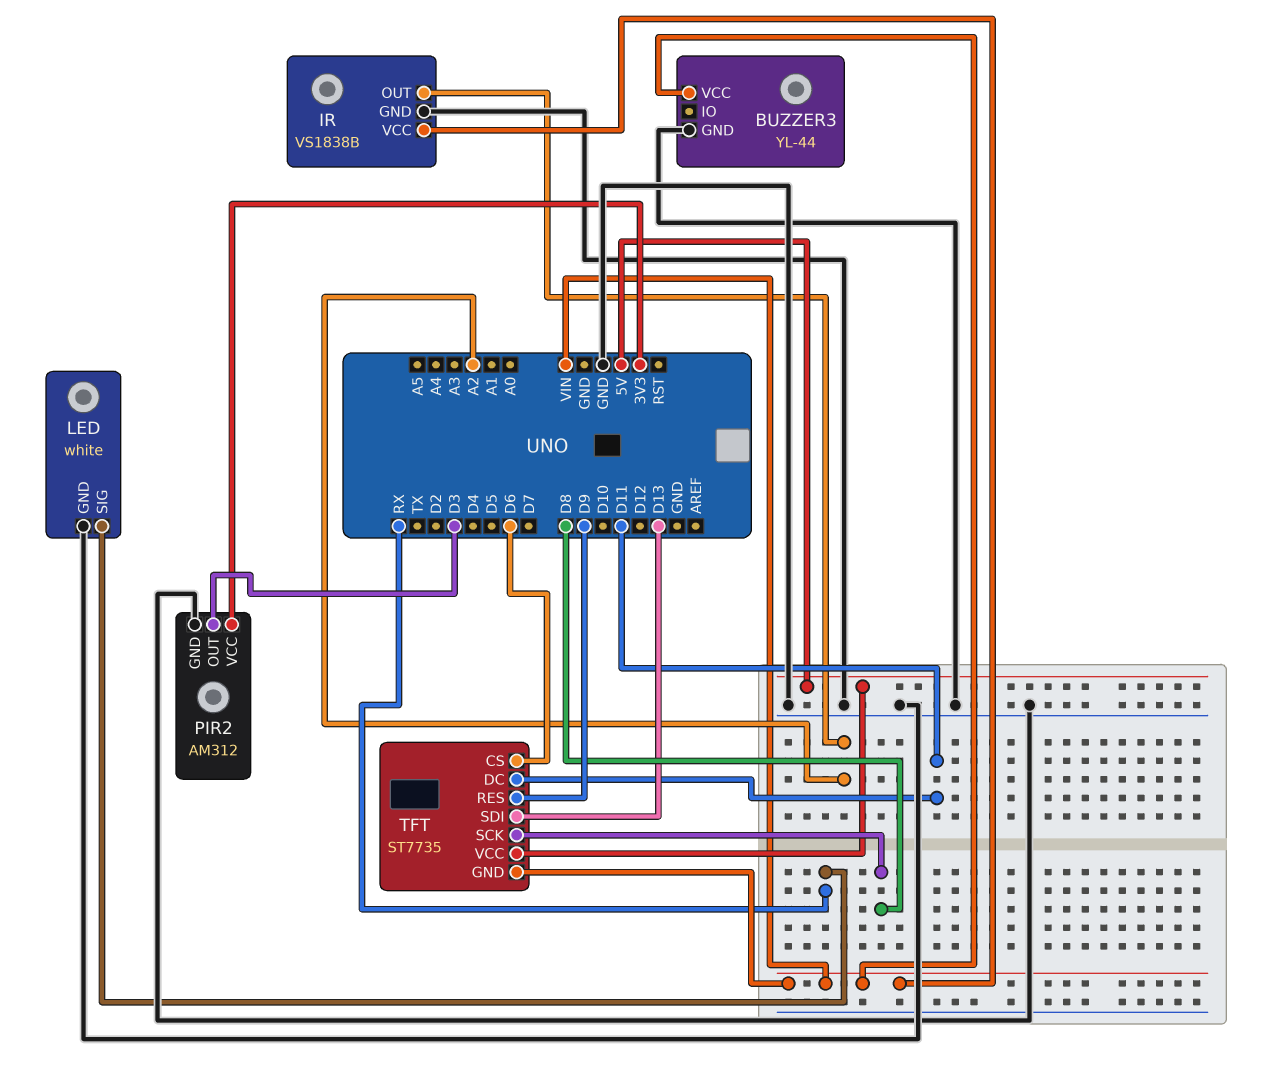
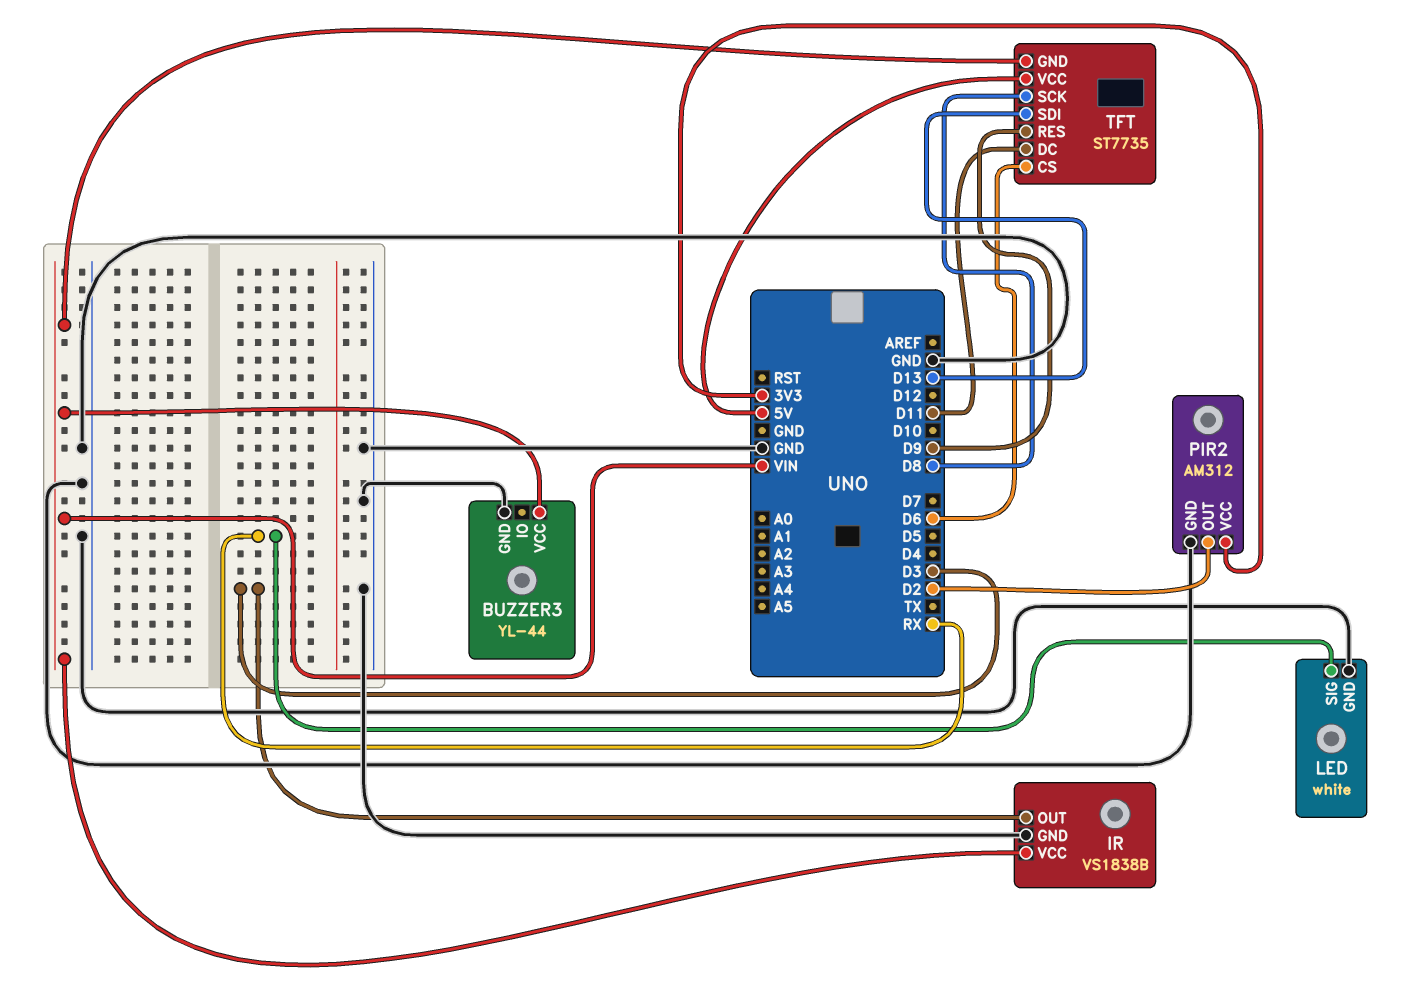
IR pin OUT: A2 -> D3
PIR2 pin OUT: D3 -> D2

